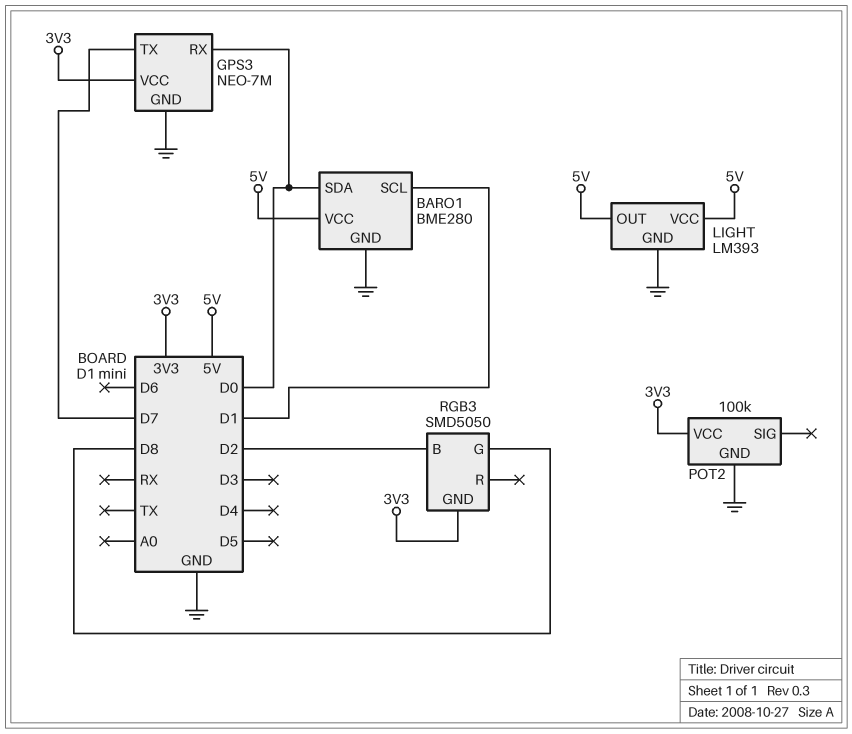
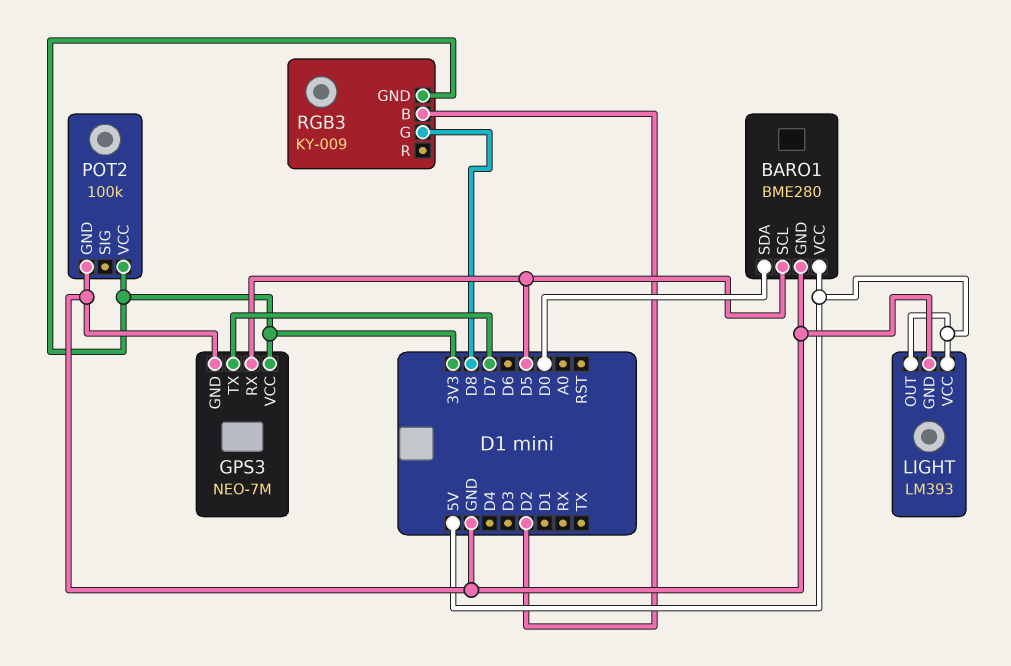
BARO1 pin SCL: D1 -> D5
GPS3 pin RX: D0 -> D5
RGB3: SMD5050 -> KY-009

